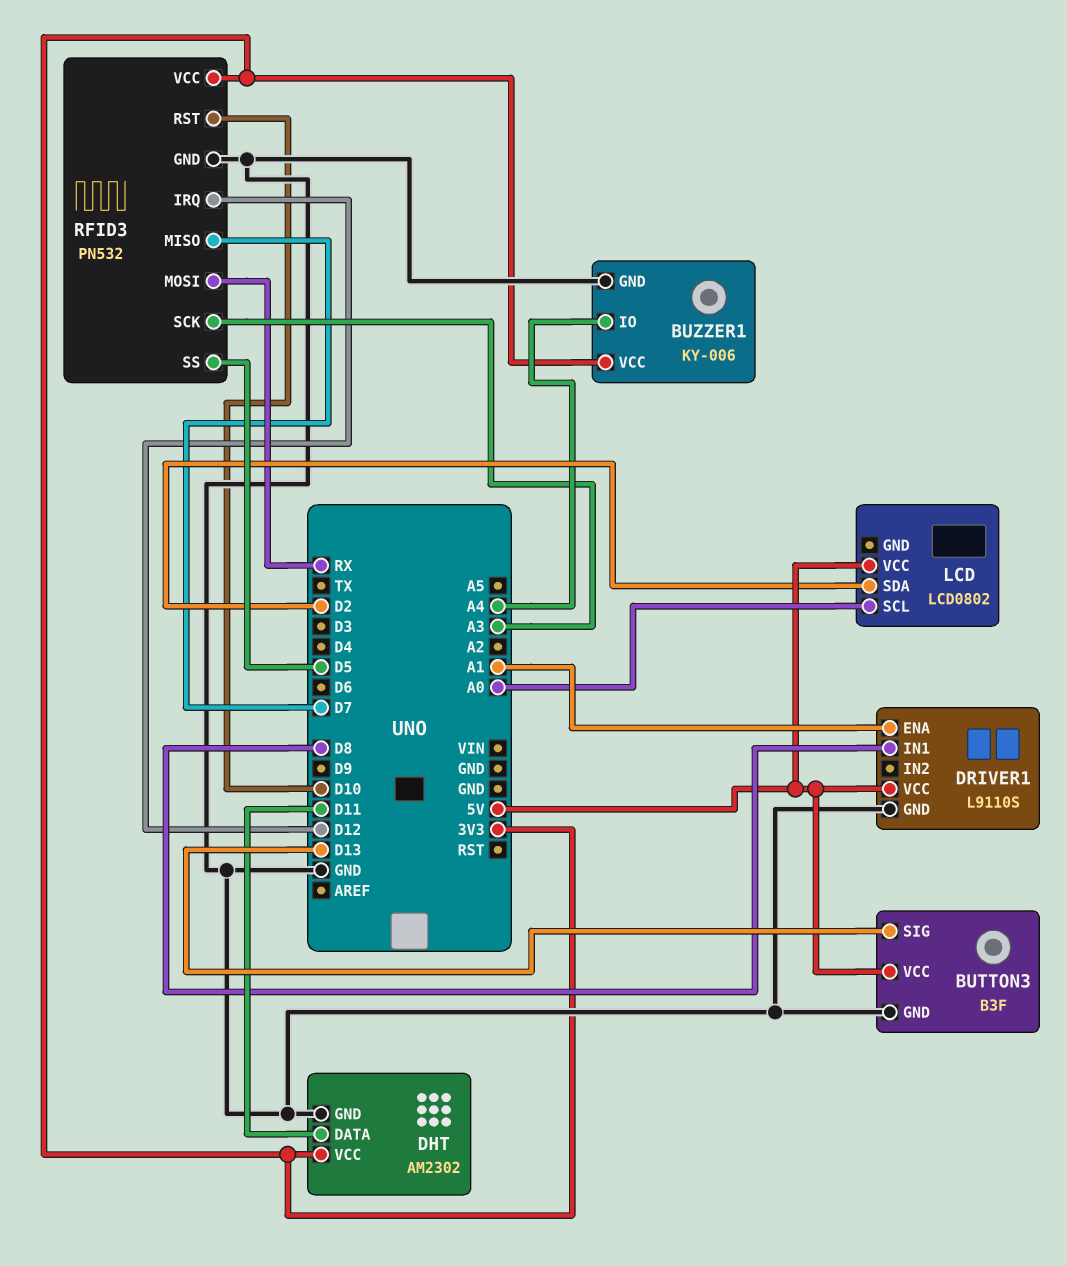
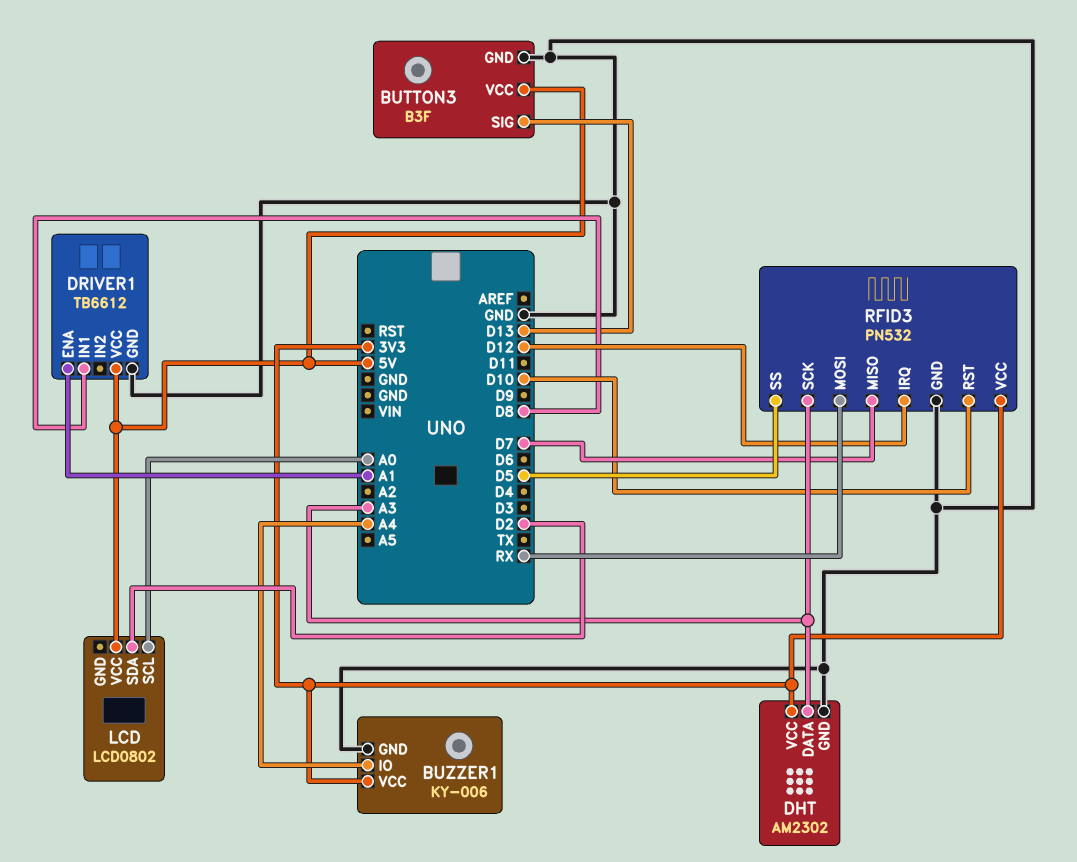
DHT pin DATA: D11 -> A3
DRIVER1: L9110S -> TB6612

